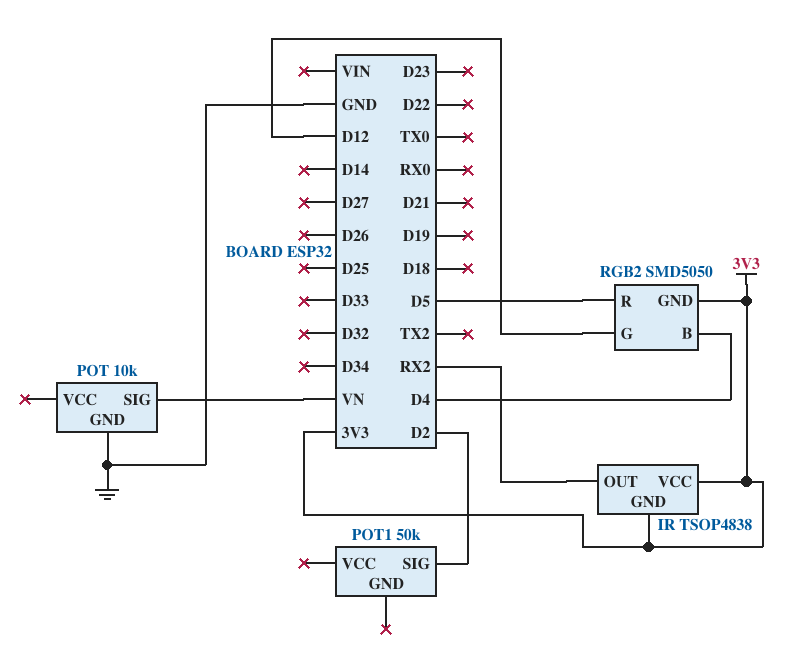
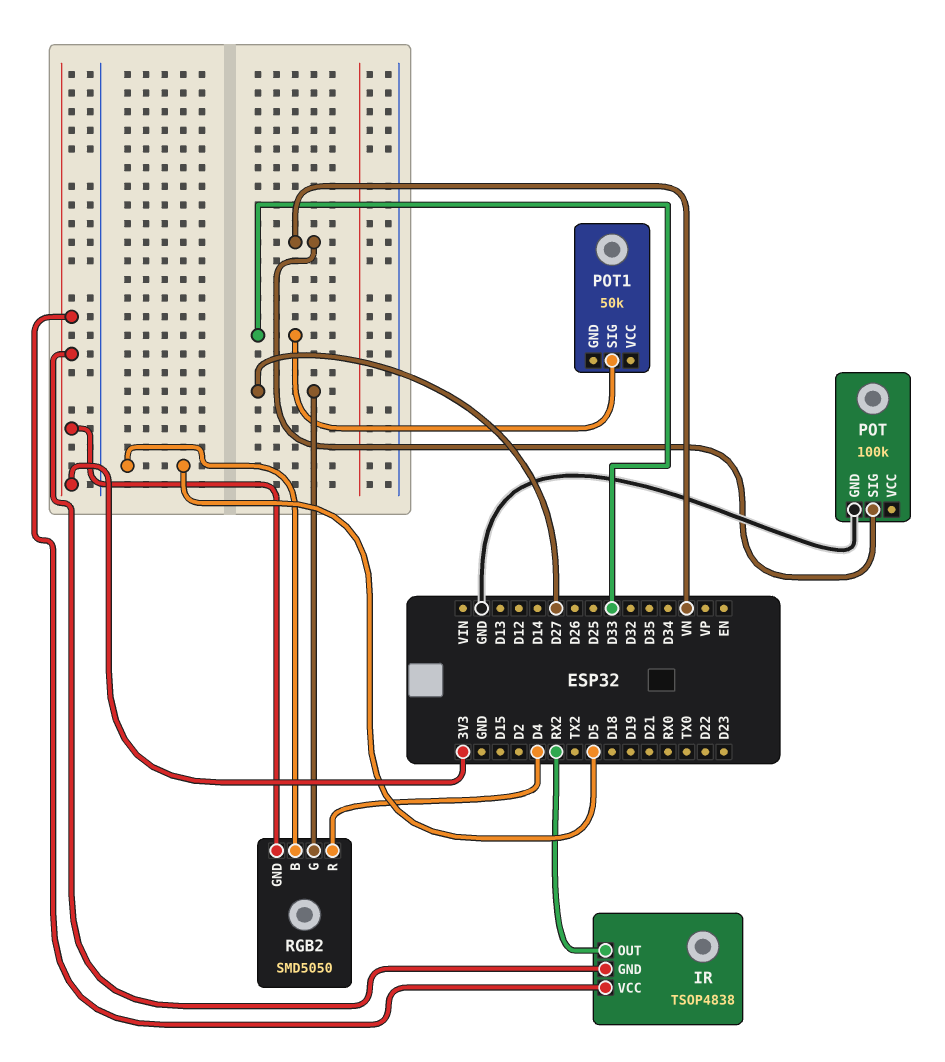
POT: 10k -> 100k
POT1 pin SIG: D2 -> D33
RGB2 pin B: D4 -> D5
RGB2 pin G: D12 -> D27
RGB2 pin R: D5 -> D4

